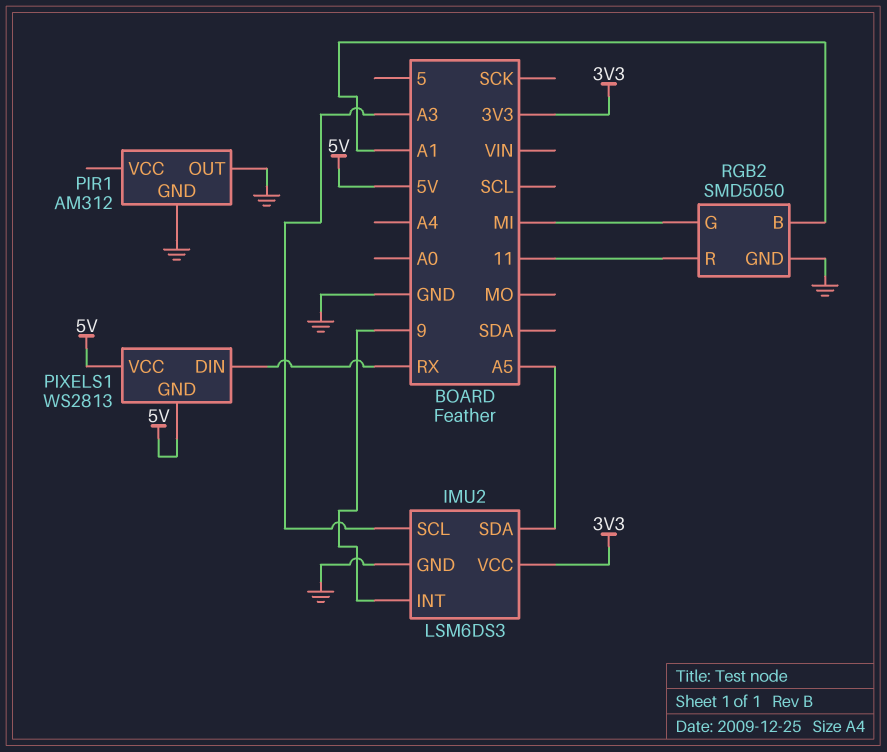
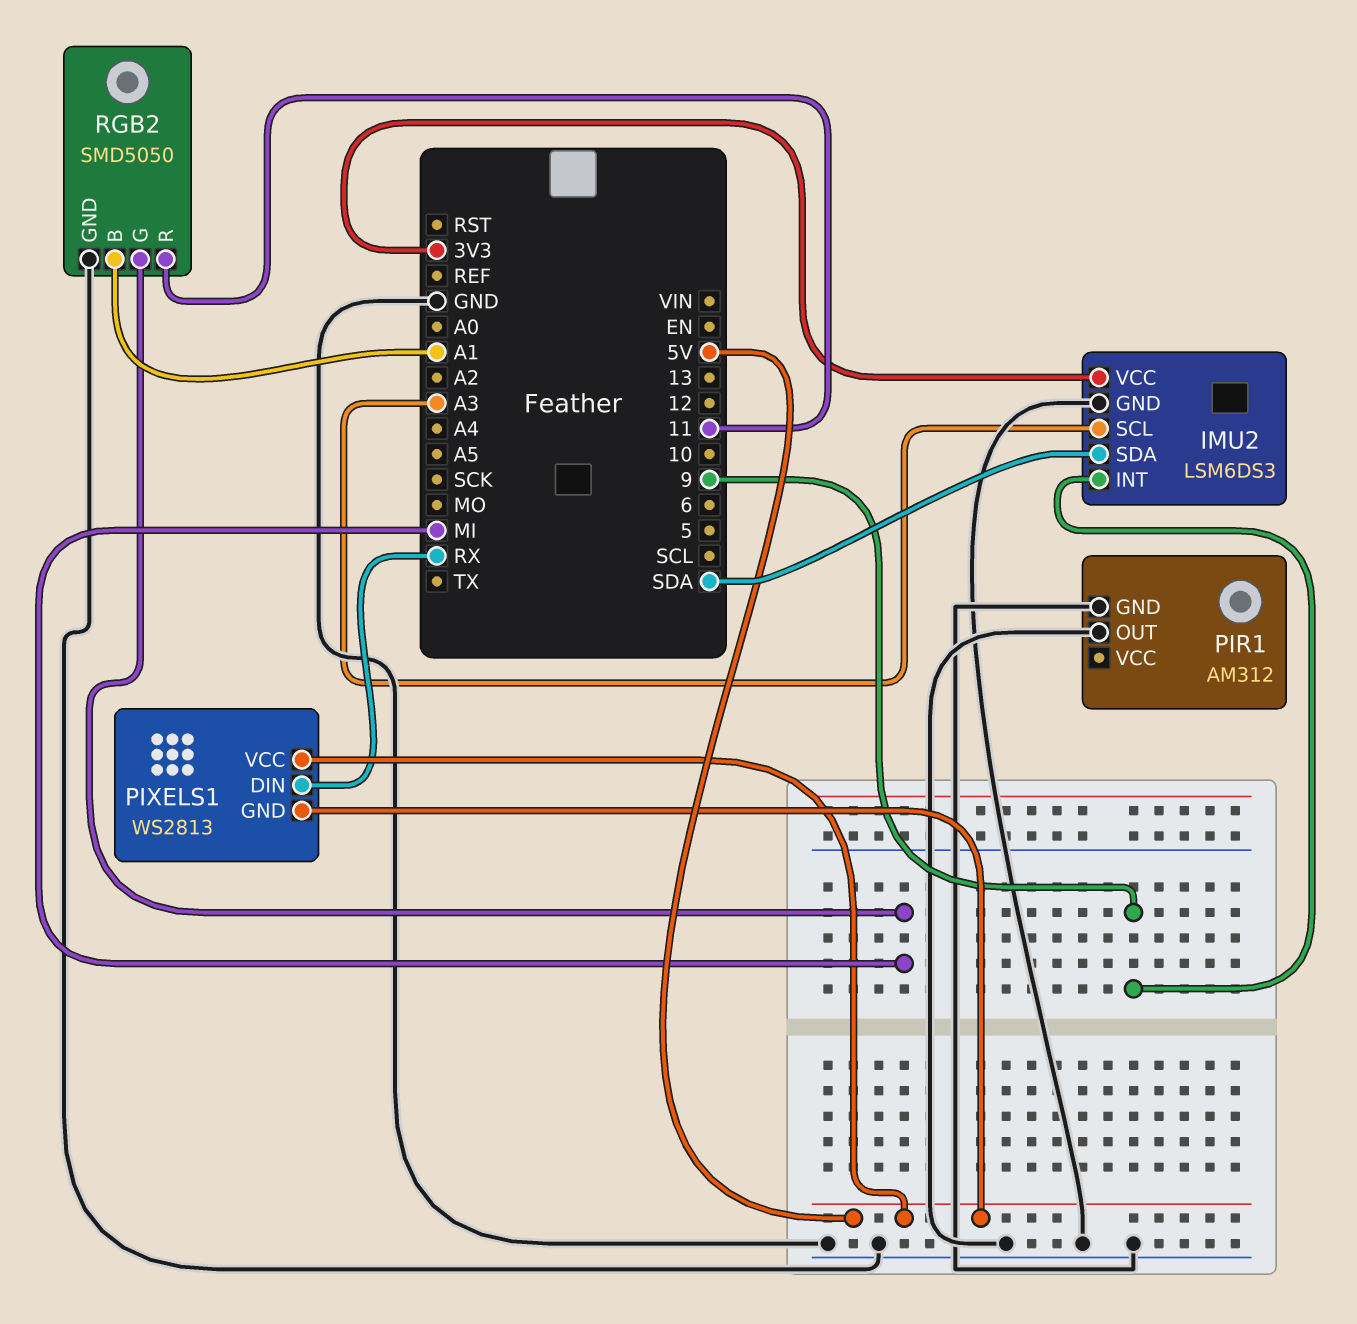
IMU2 pin SDA: A5 -> SDA

